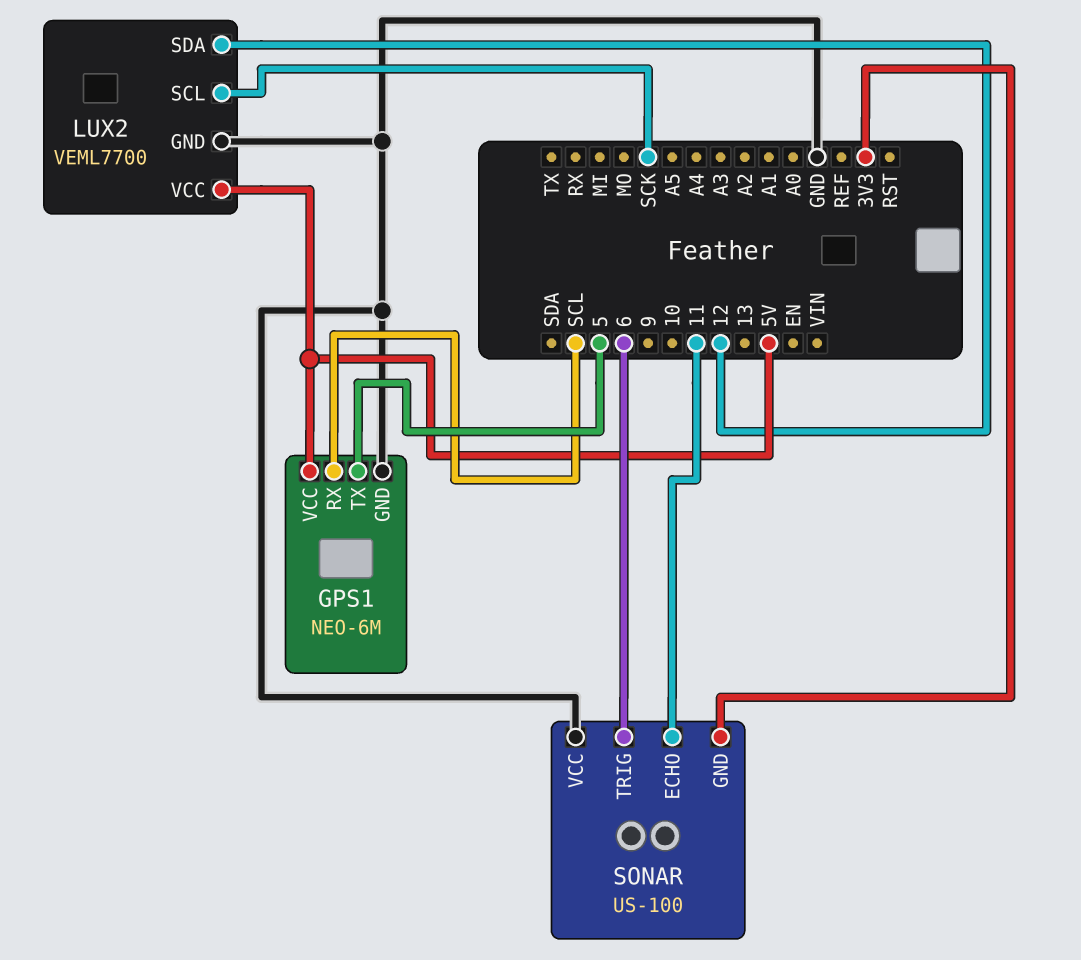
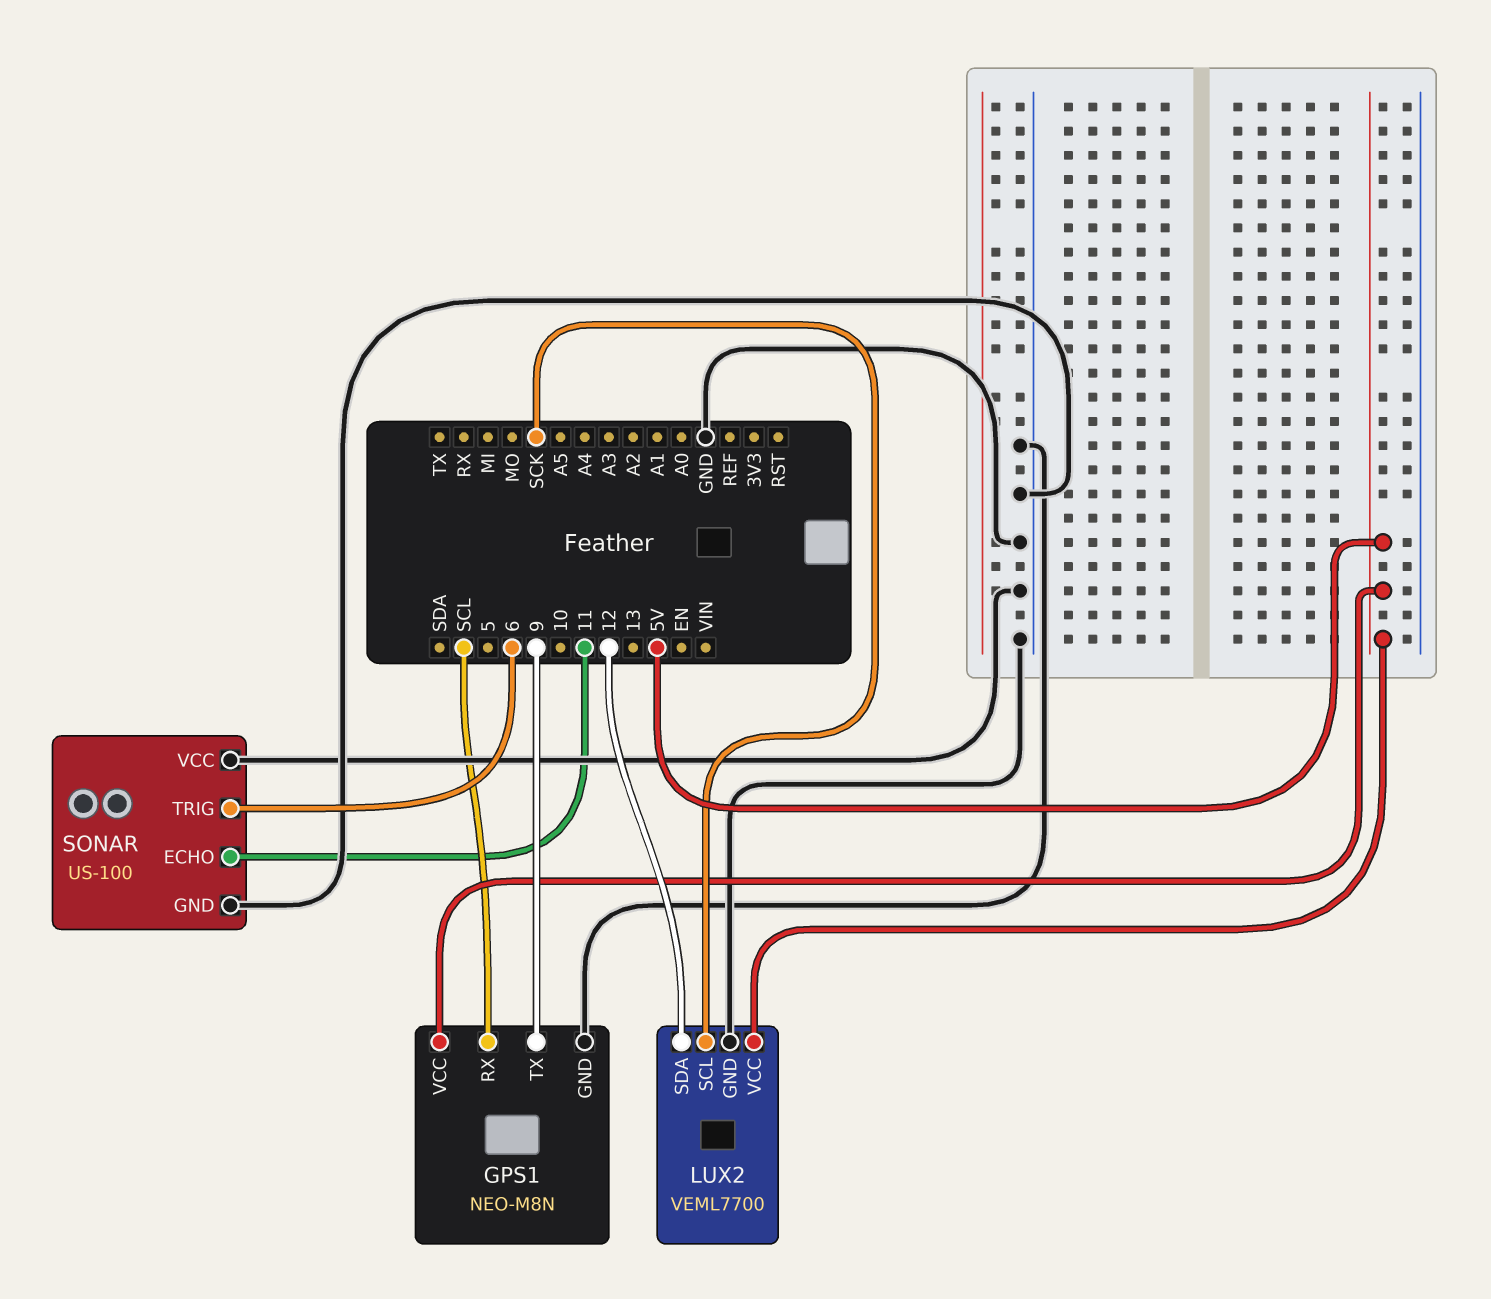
GPS1: NEO-6M -> NEO-M8N
GPS1 pin TX: 5 -> 9
SONAR pin GND: 3V3 -> GND

